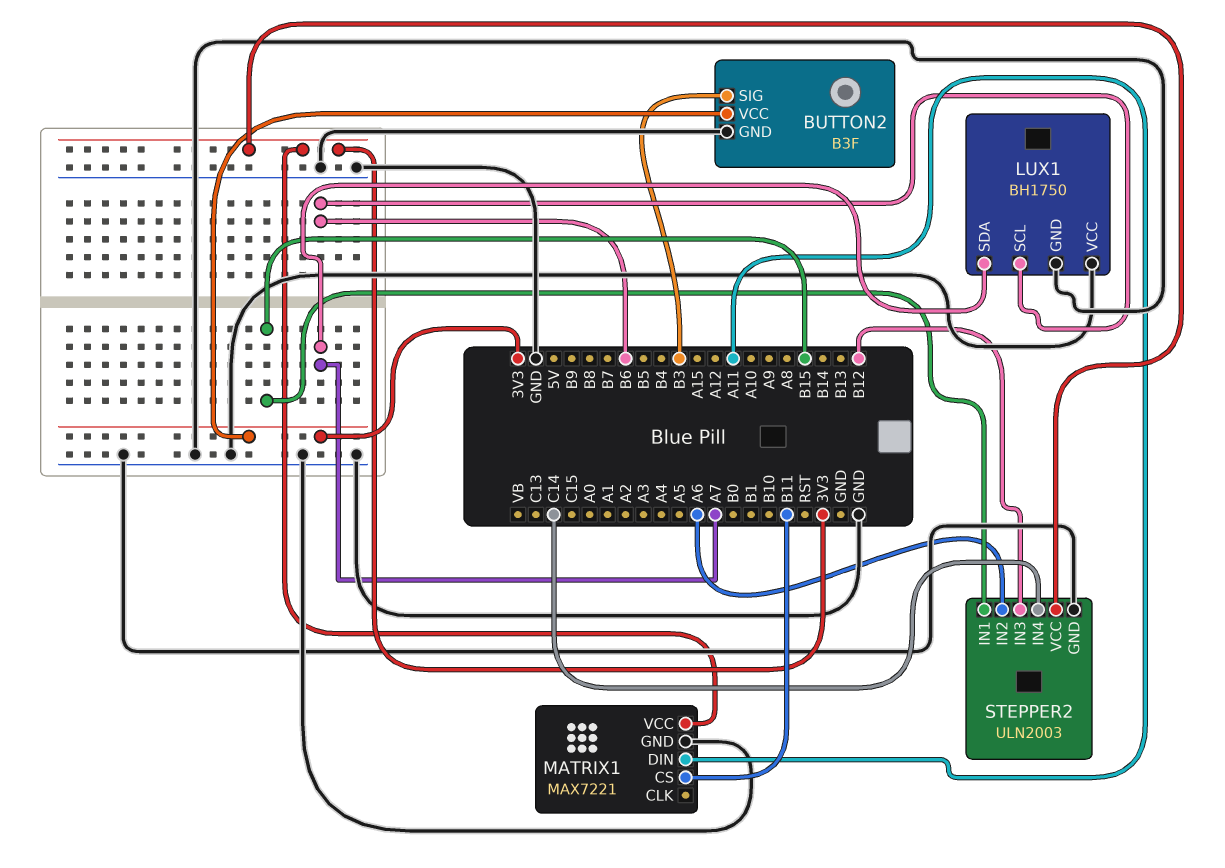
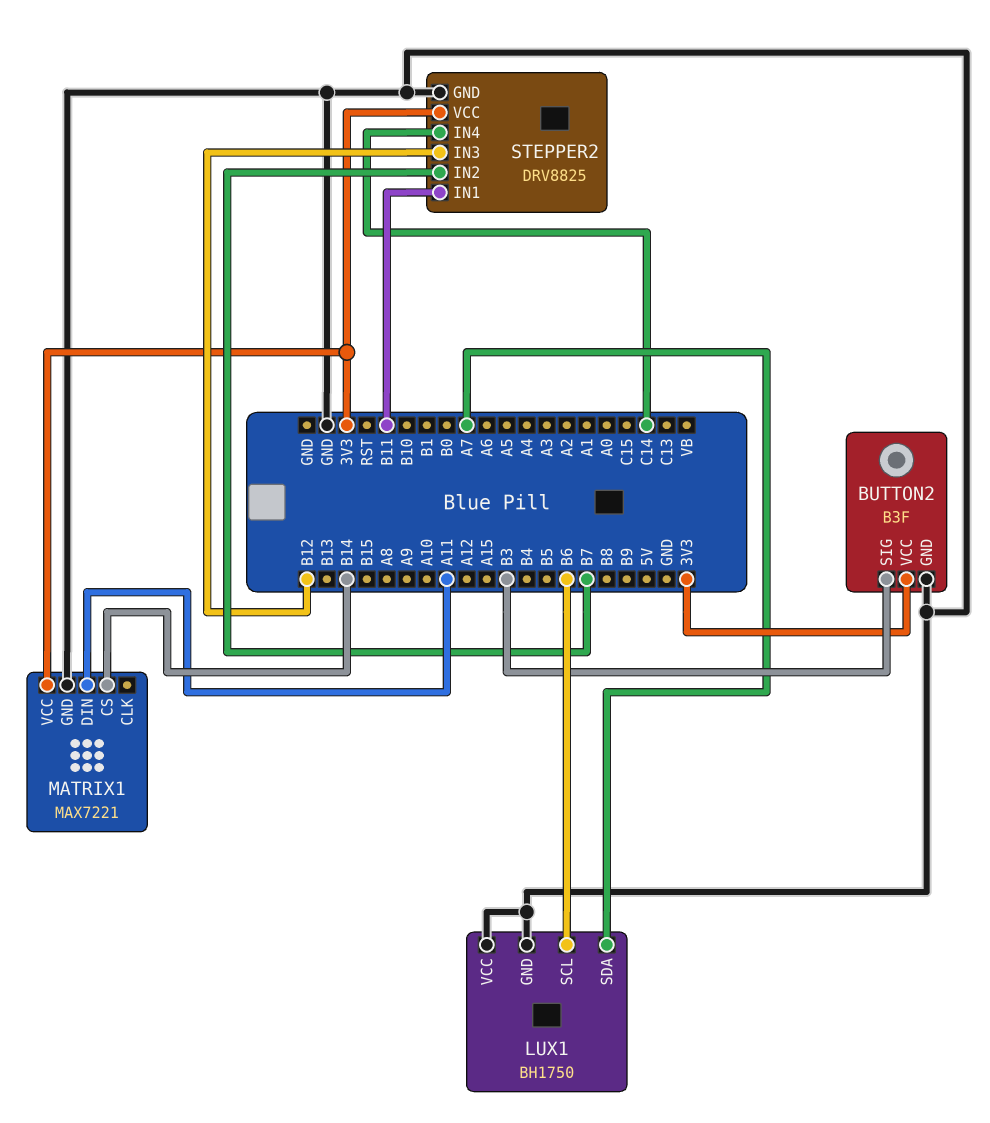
MATRIX1 pin CS: B11 -> B14
STEPPER2: ULN2003 -> DRV8825
STEPPER2 pin IN1: B15 -> B11
STEPPER2 pin IN2: A6 -> B7

